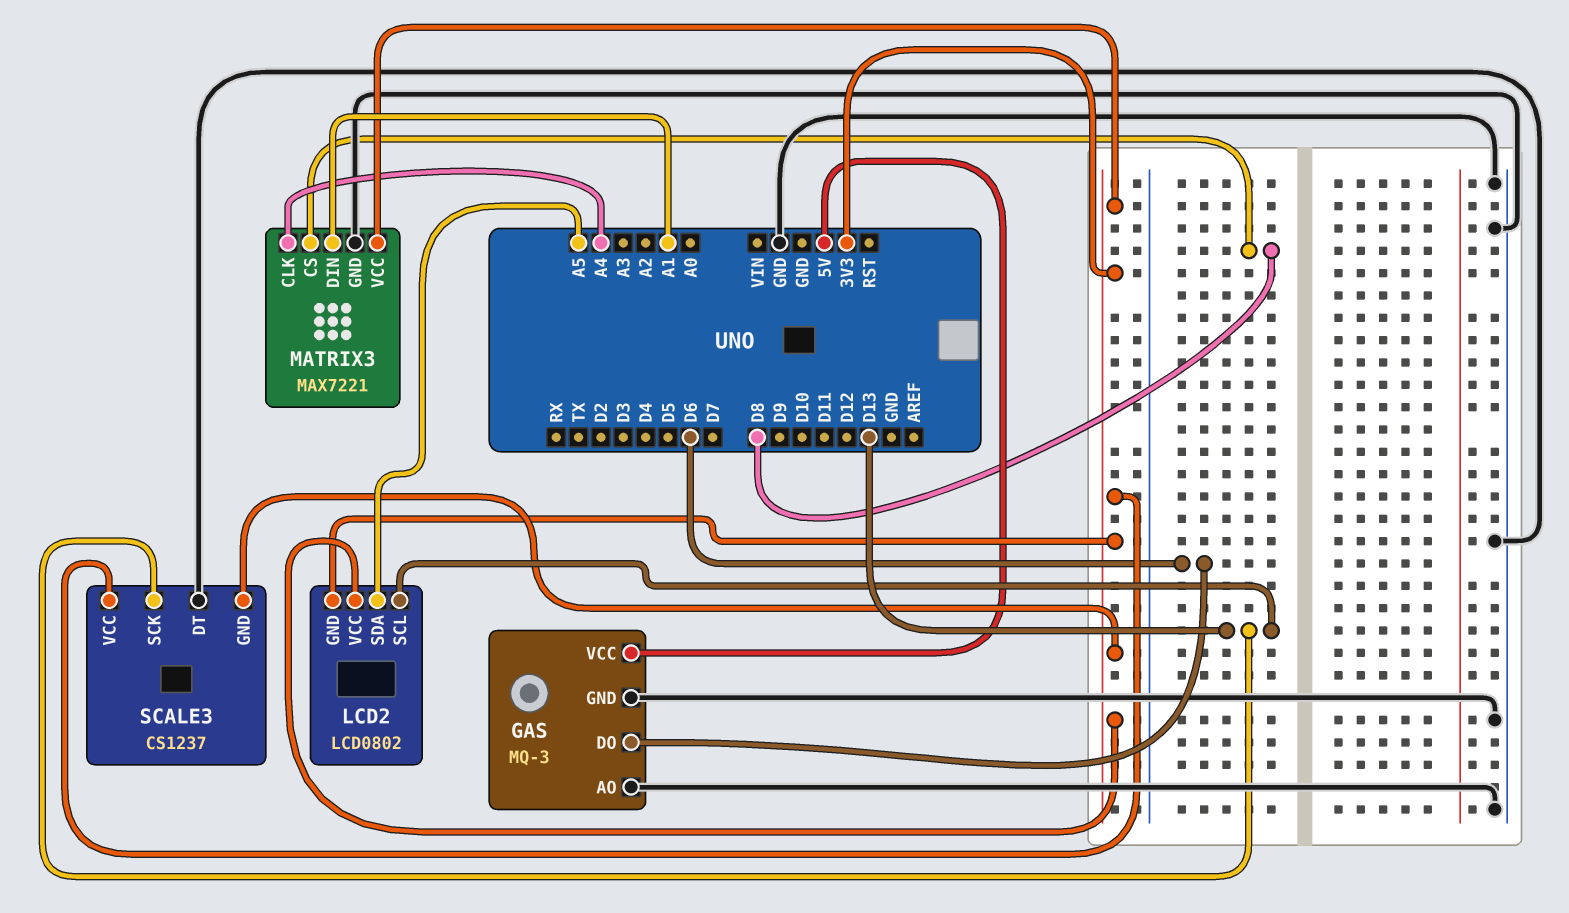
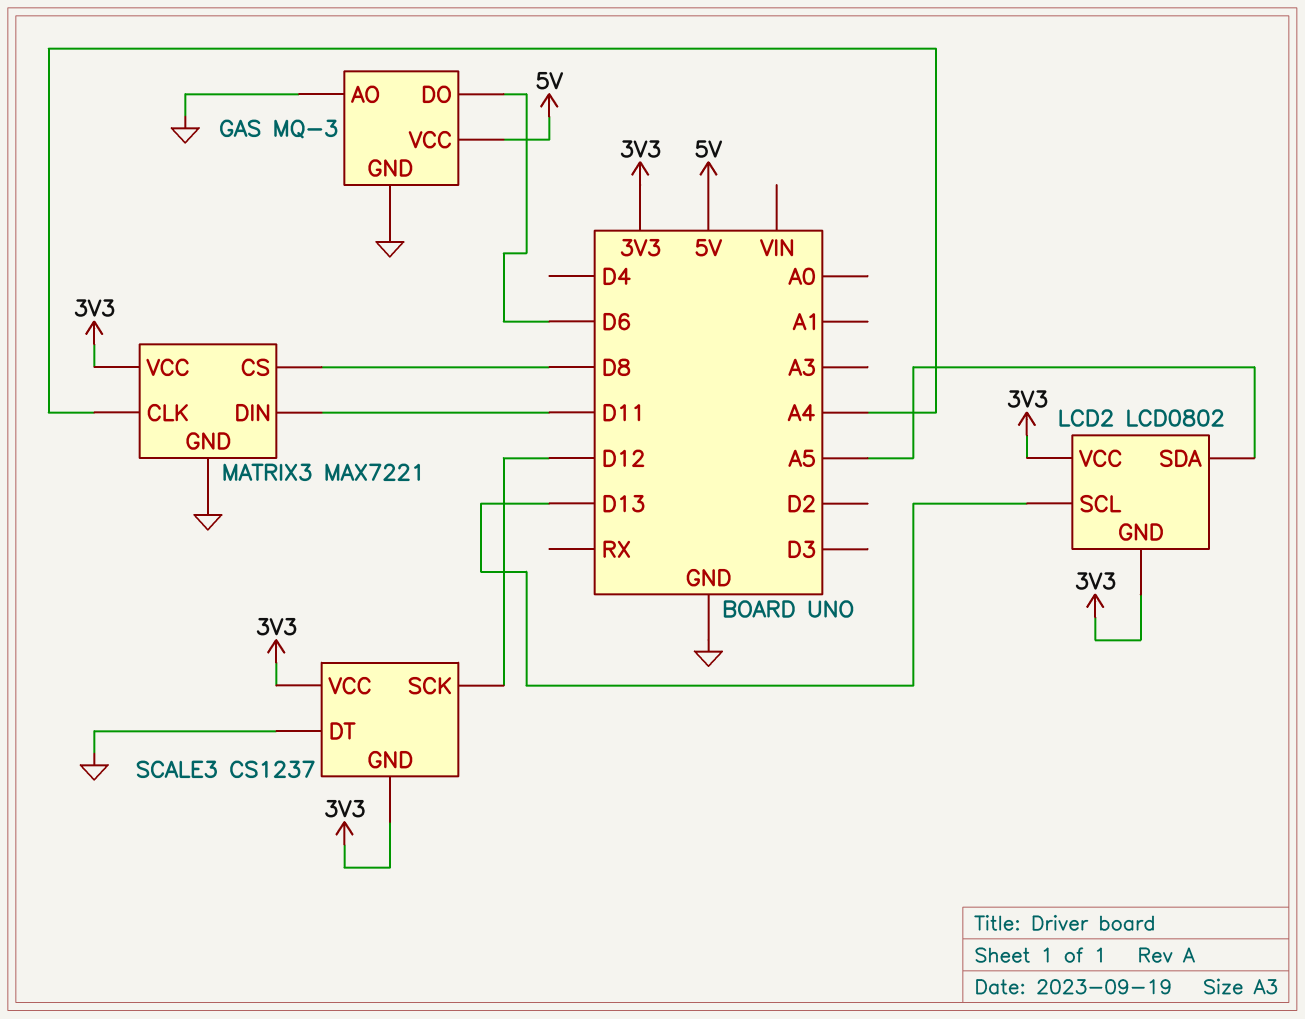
MATRIX3 pin DIN: A1 -> D11
SCALE3 pin SCK: D13 -> D12

